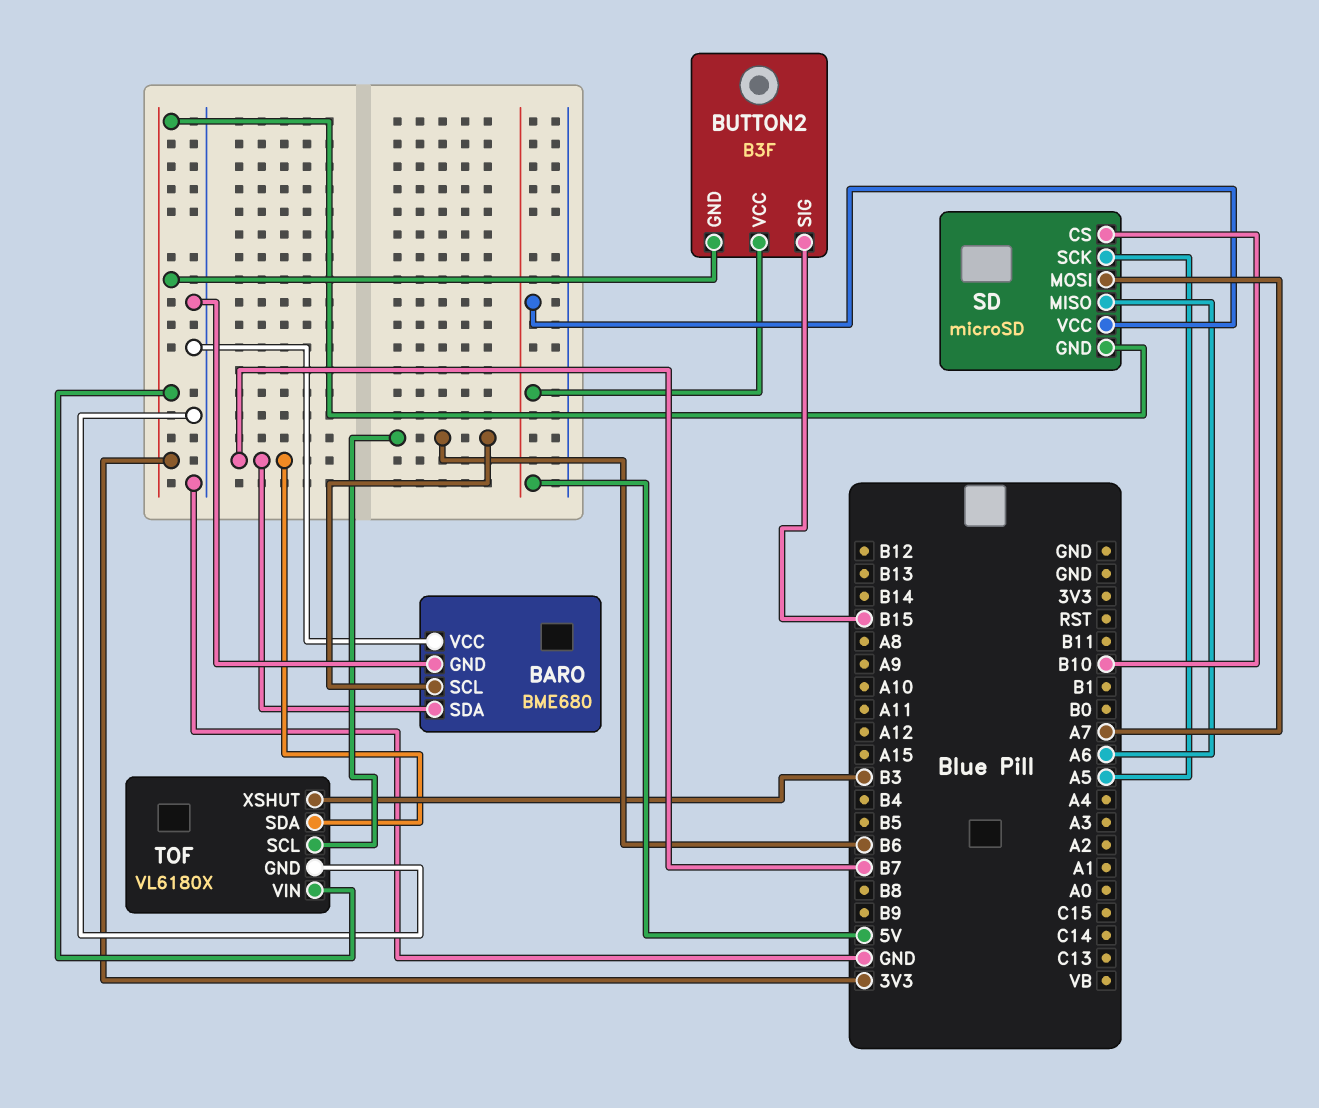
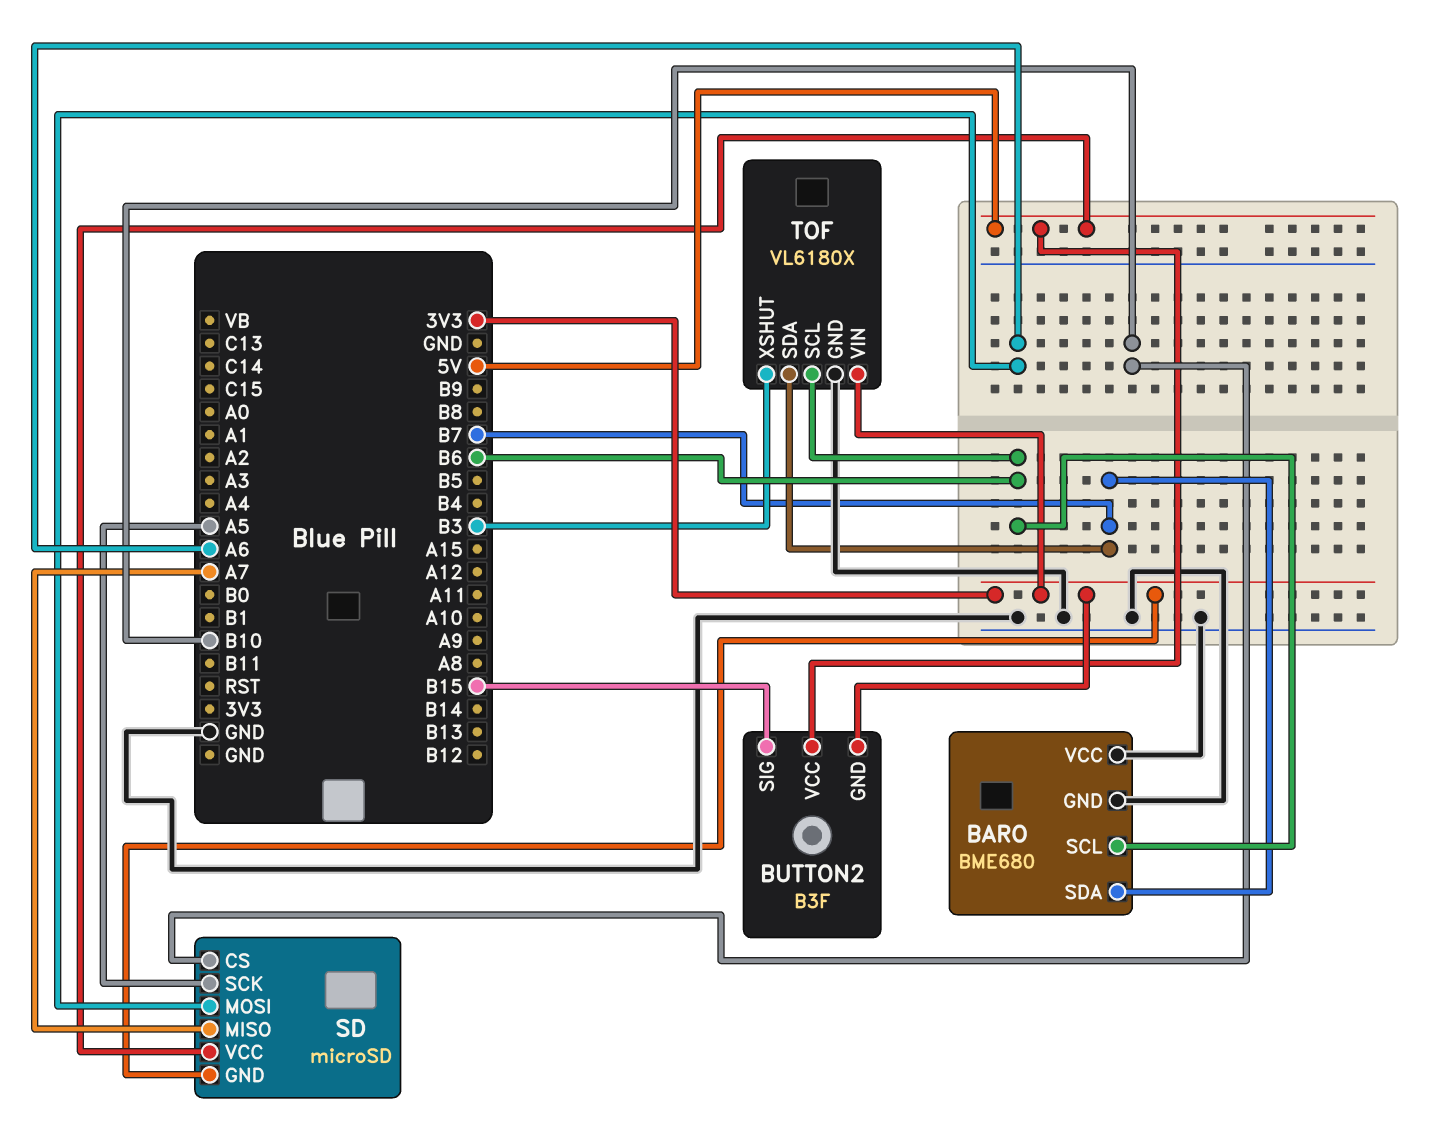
SD pin MISO: A6 -> A7
SD pin MOSI: A7 -> A6

